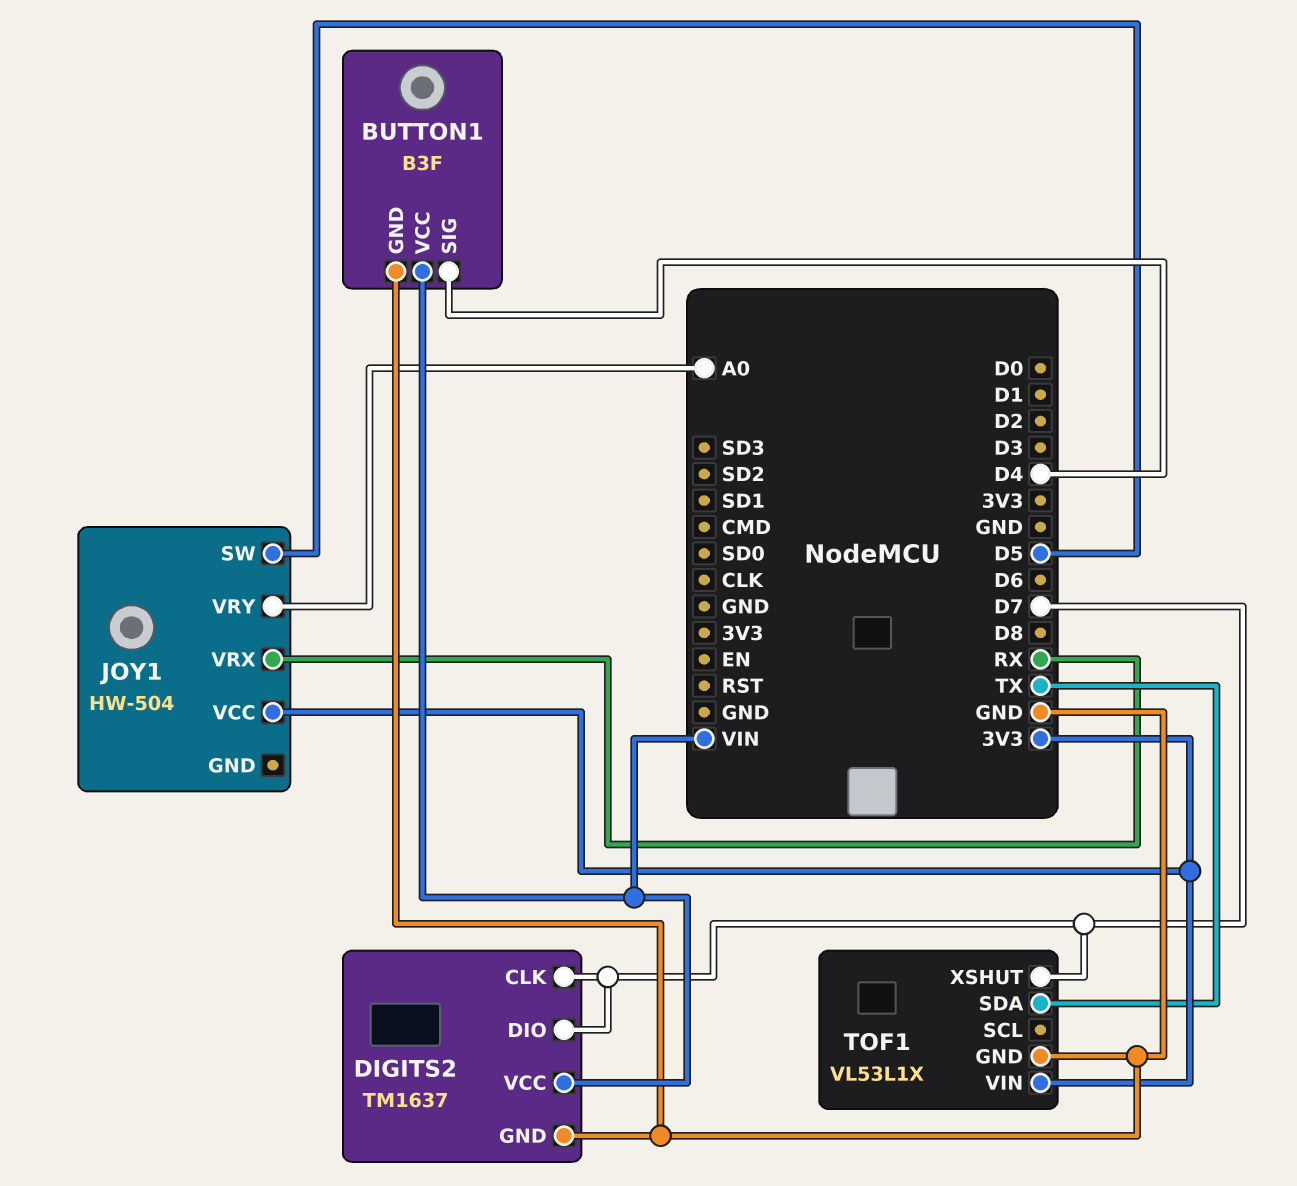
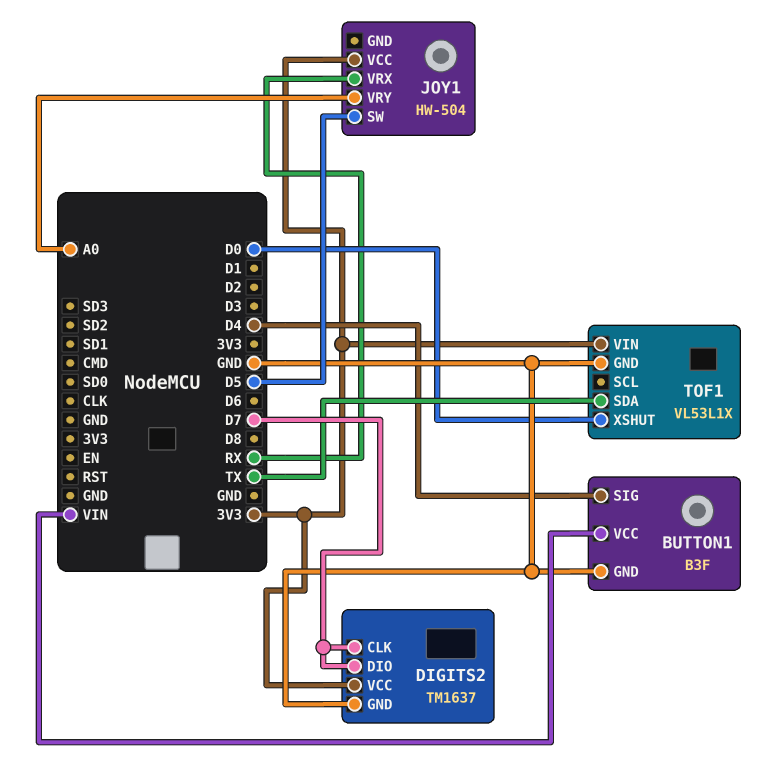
DIGITS2 pin VCC: VIN -> 3V3
TOF1 pin XSHUT: D7 -> D0

